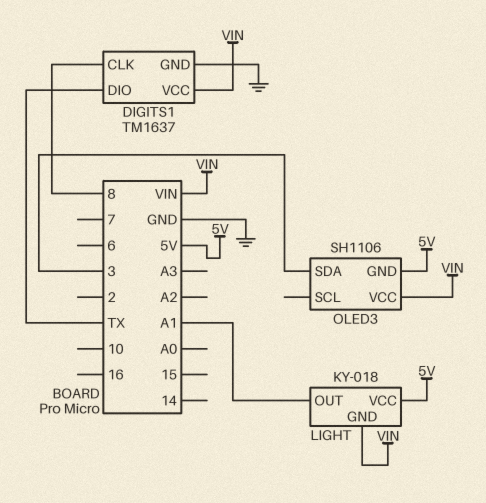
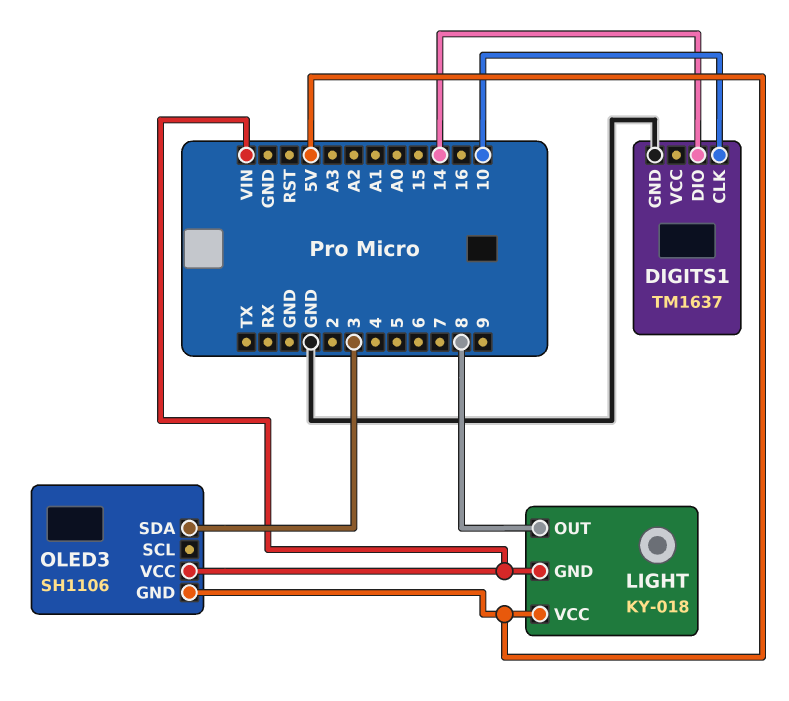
DIGITS1 pin CLK: 8 -> 10
DIGITS1 pin DIO: TX -> 14
DIGITS1 pin VCC: VIN -> none
LIGHT pin OUT: A1 -> 8

